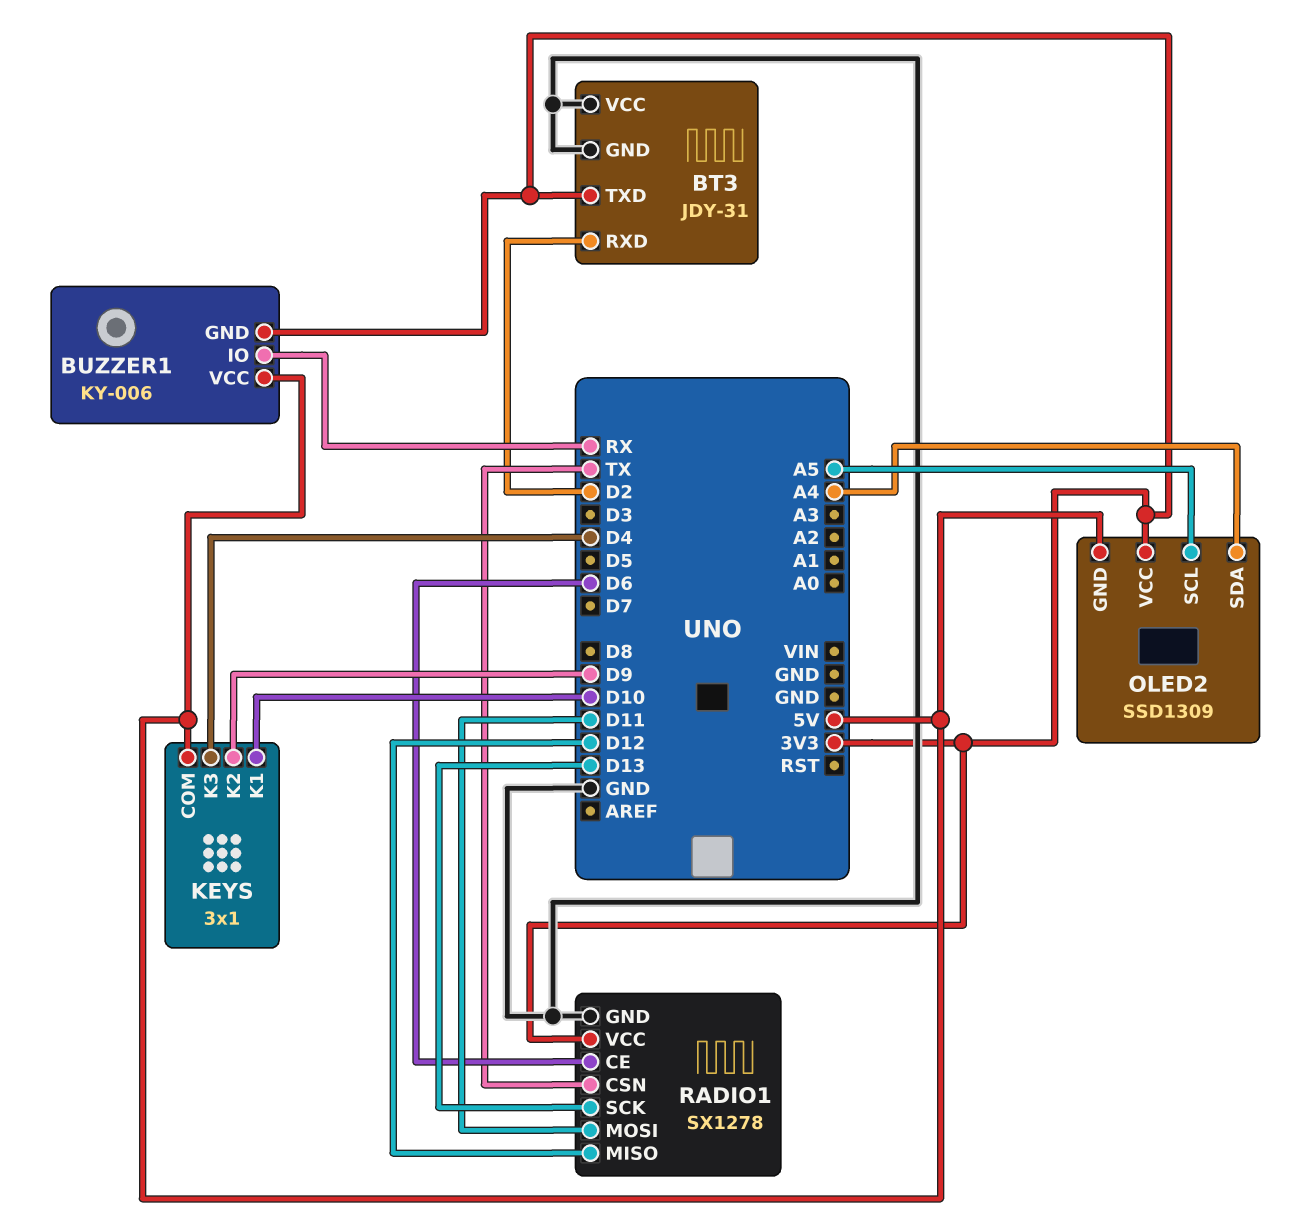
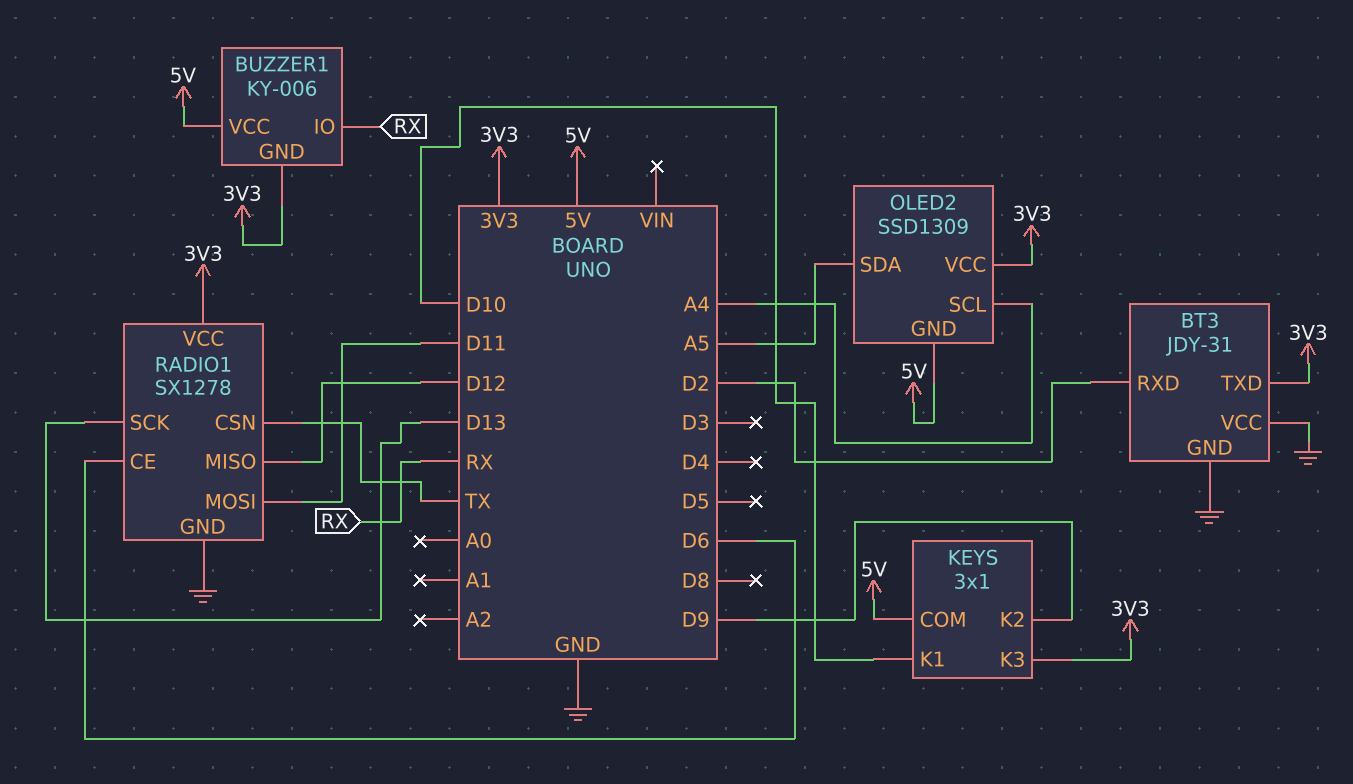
KEYS pin K3: D4 -> 3V3
OLED2 pin SCL: A5 -> A4
OLED2 pin SDA: A4 -> A5

